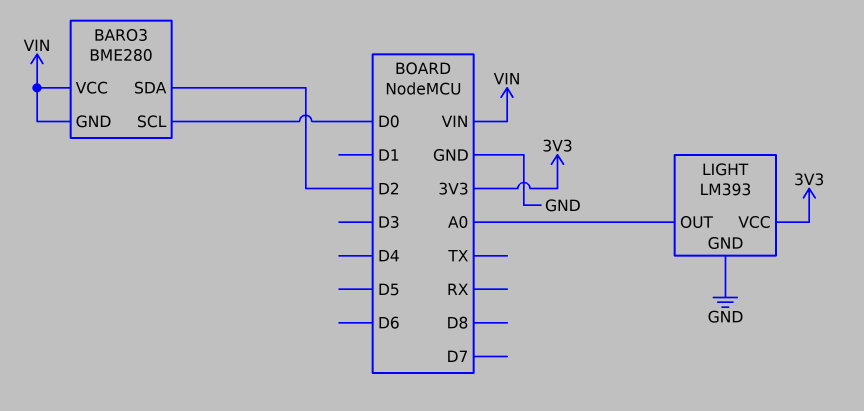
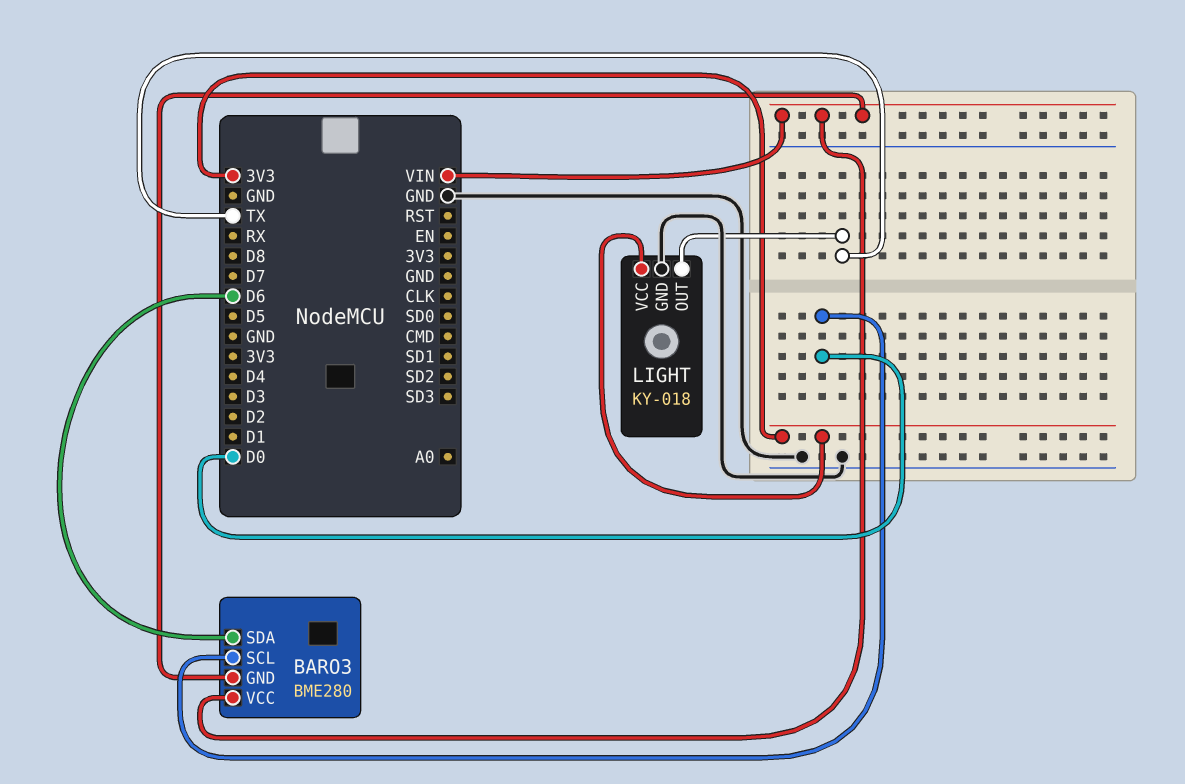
BARO3 pin SDA: D2 -> D6
LIGHT: LM393 -> KY-018
LIGHT pin OUT: A0 -> TX

